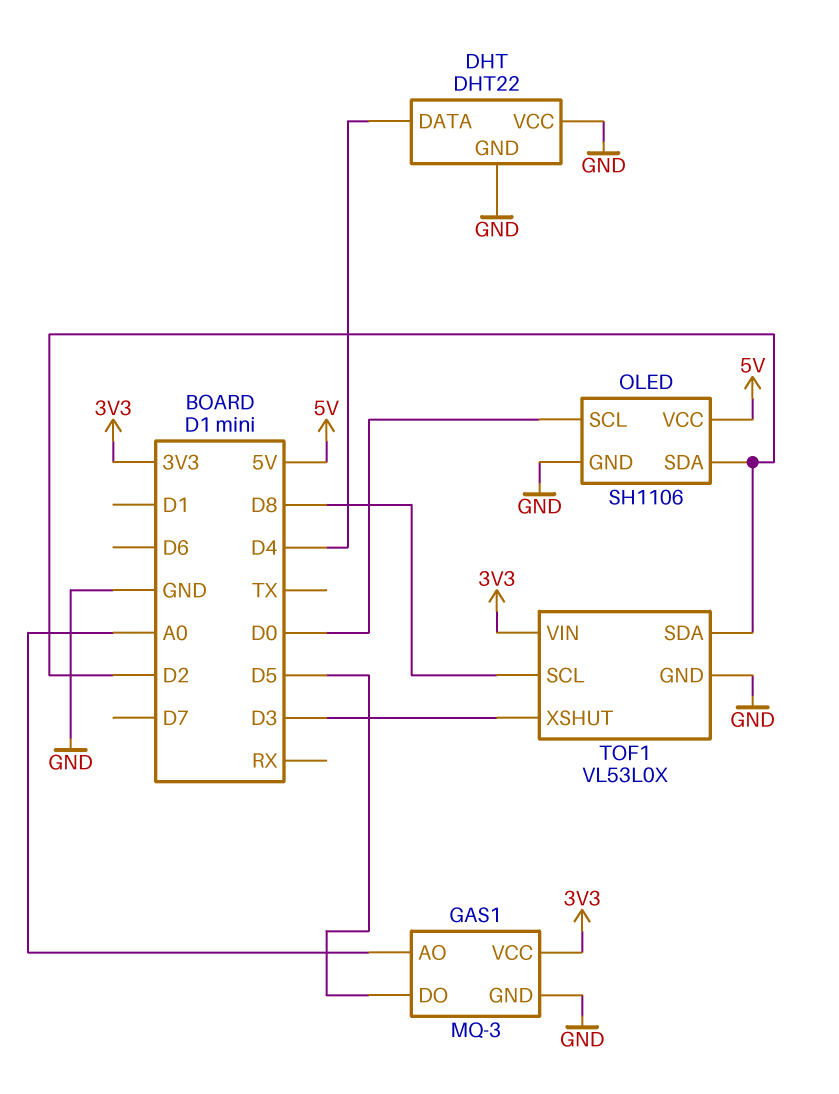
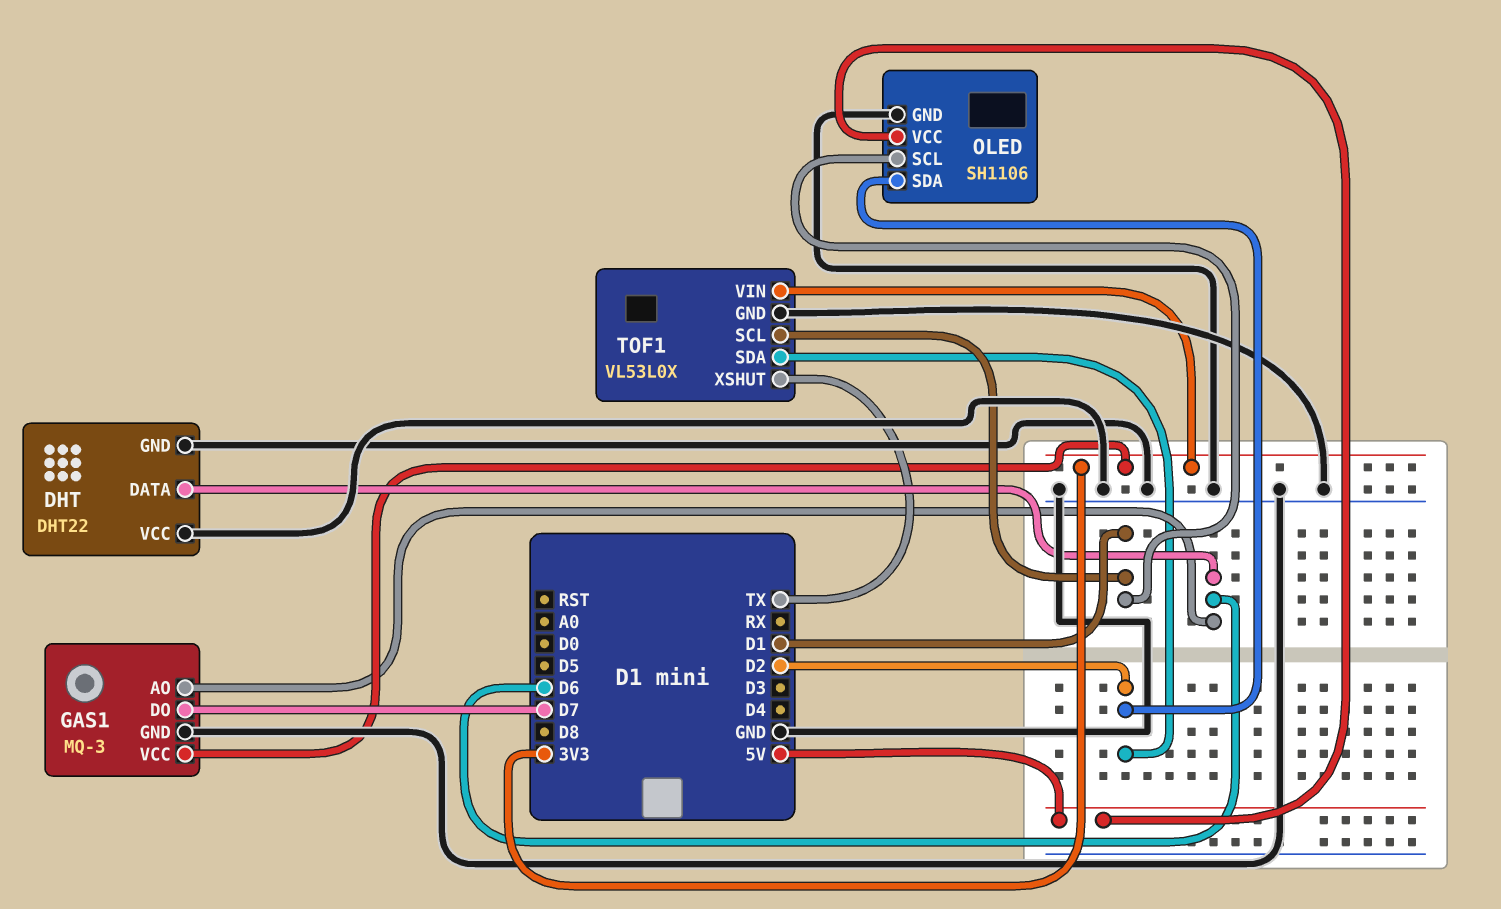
DHT pin DATA: D4 -> D6
GAS1 pin AO: A0 -> D6
GAS1 pin DO: D5 -> D7
OLED pin SCL: D0 -> D1
TOF1 pin SCL: D8 -> D1
TOF1 pin XSHUT: D3 -> TX

